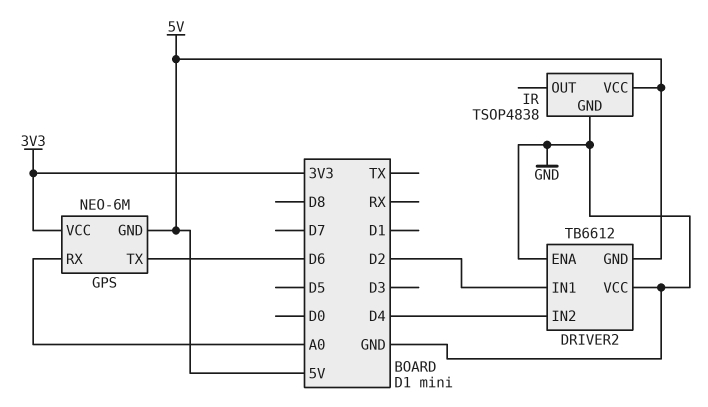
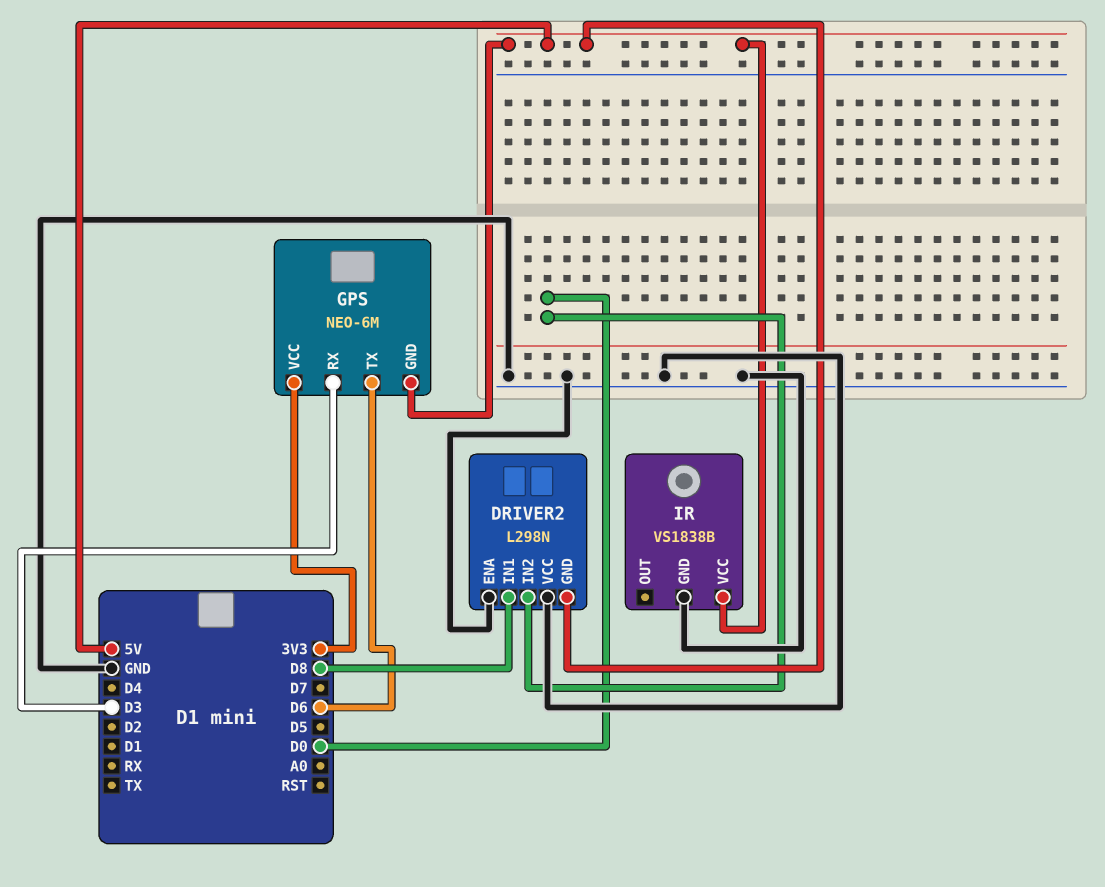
DRIVER2: TB6612 -> L298N
DRIVER2 pin IN1: D2 -> D8
DRIVER2 pin IN2: D4 -> D0
GPS pin RX: A0 -> D3
IR: TSOP4838 -> VS1838B

